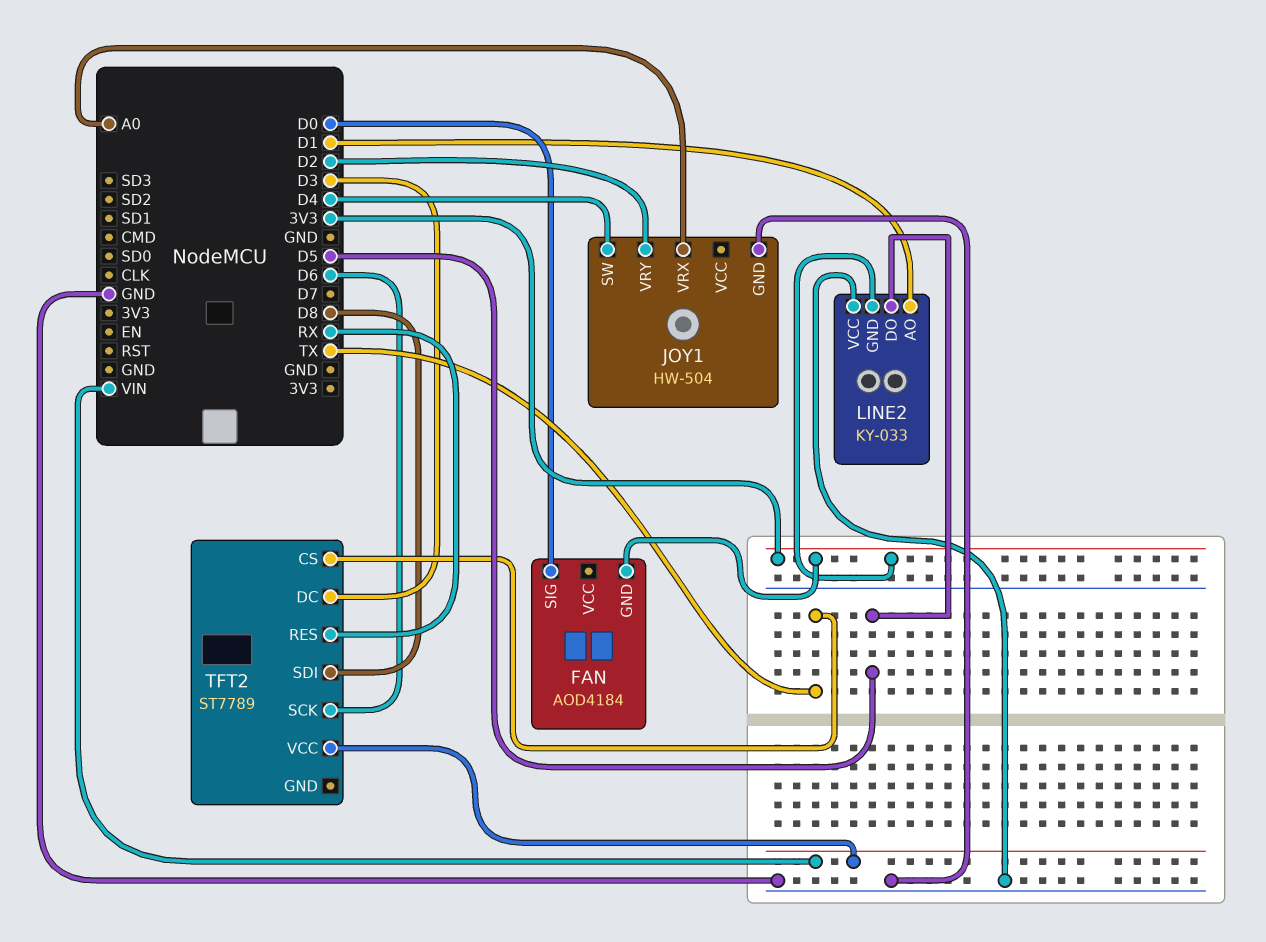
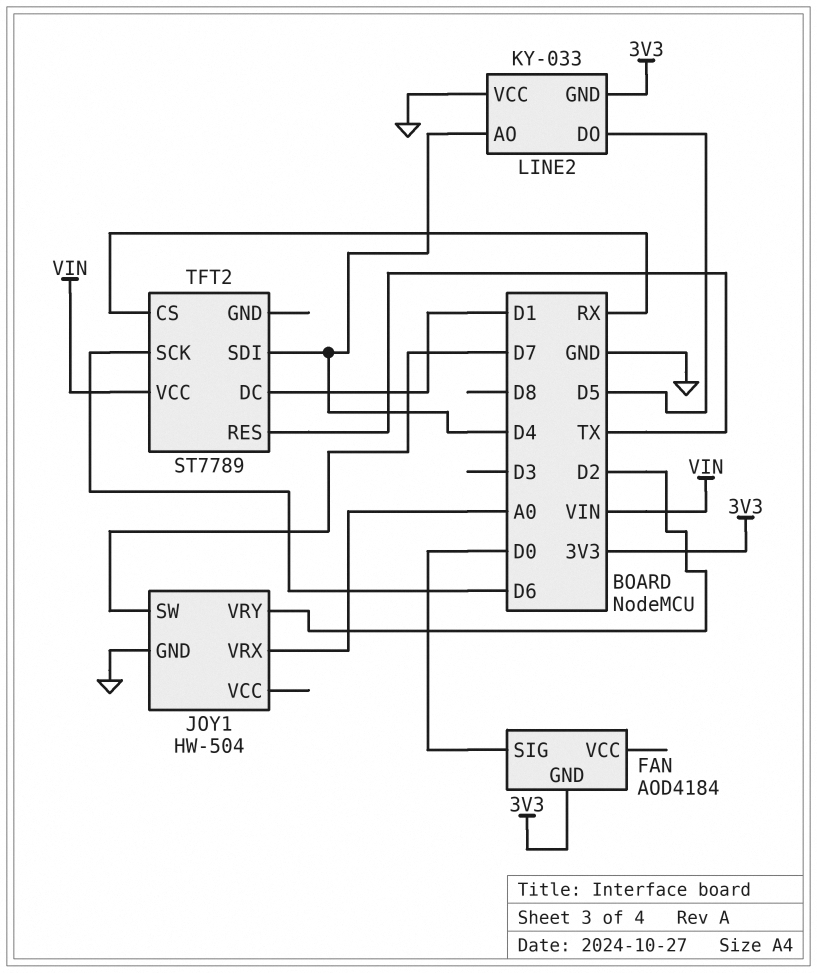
JOY1 pin SW: D4 -> D7
LINE2 pin AO: D1 -> D4
TFT2 pin CS: TX -> RX
TFT2 pin DC: D3 -> D1
TFT2 pin RES: RX -> TX
TFT2 pin SDI: D8 -> D4

